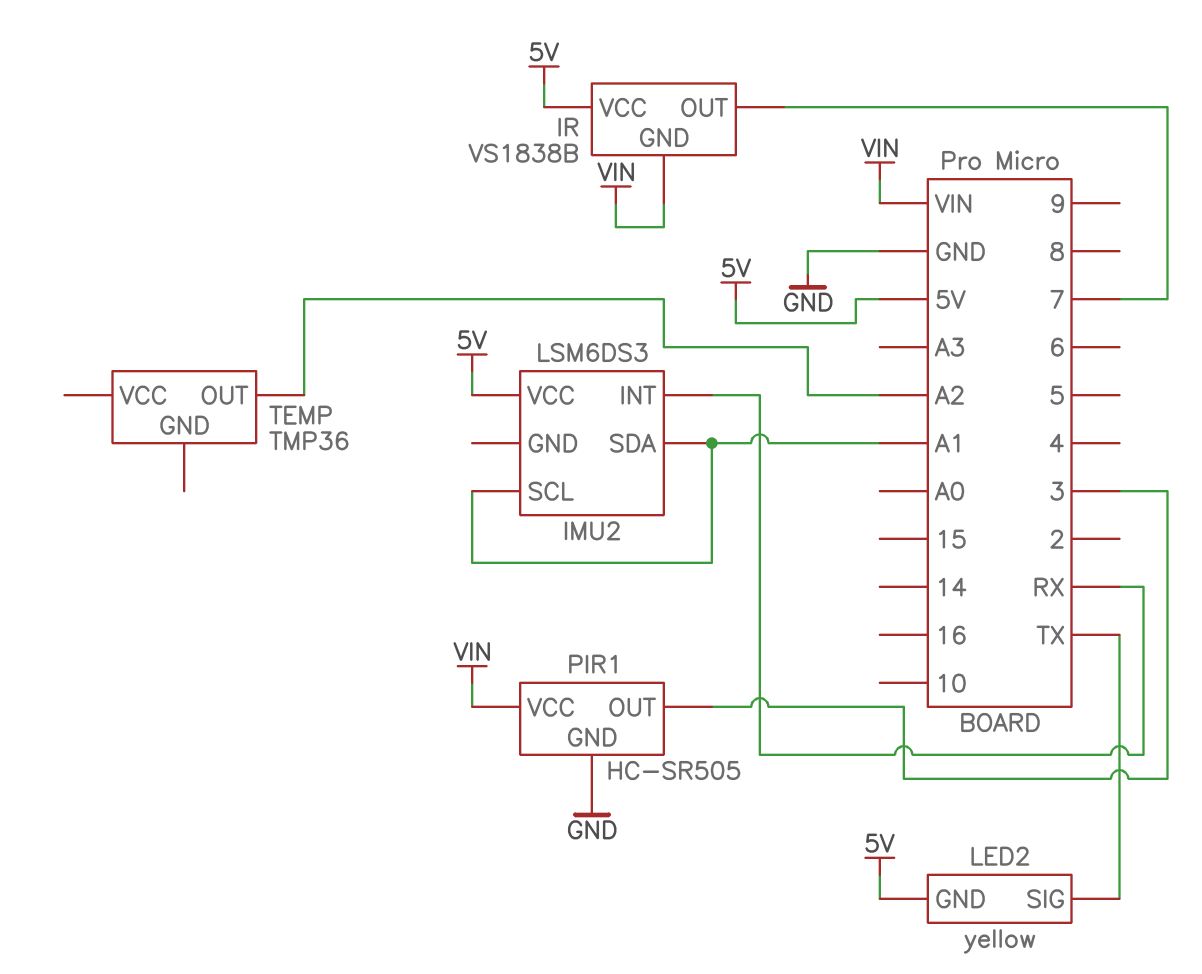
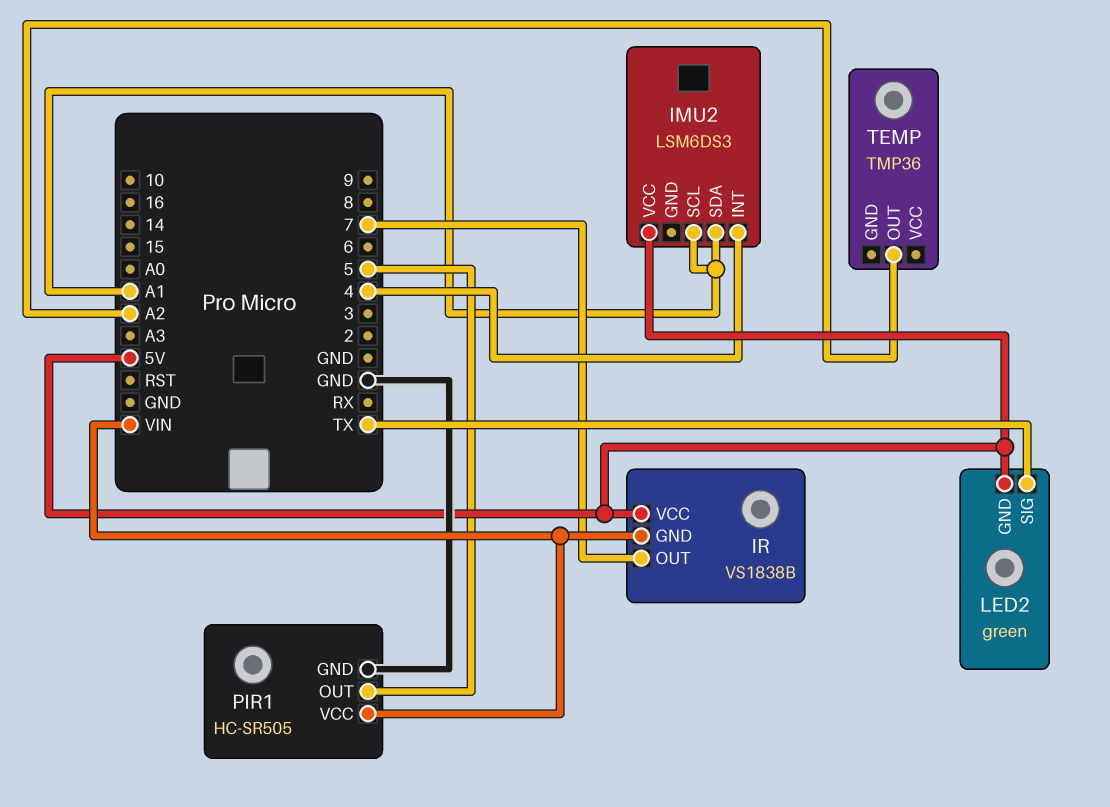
IMU2 pin INT: RX -> 4
LED2: yellow -> green
PIR1 pin OUT: 3 -> 5

